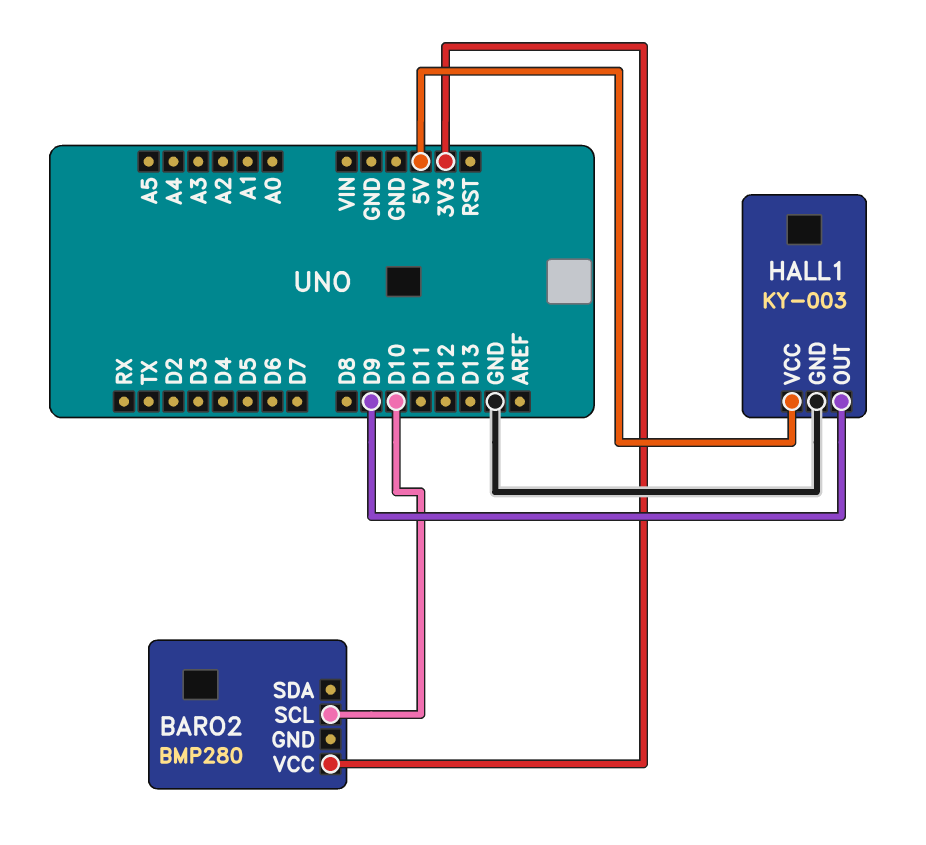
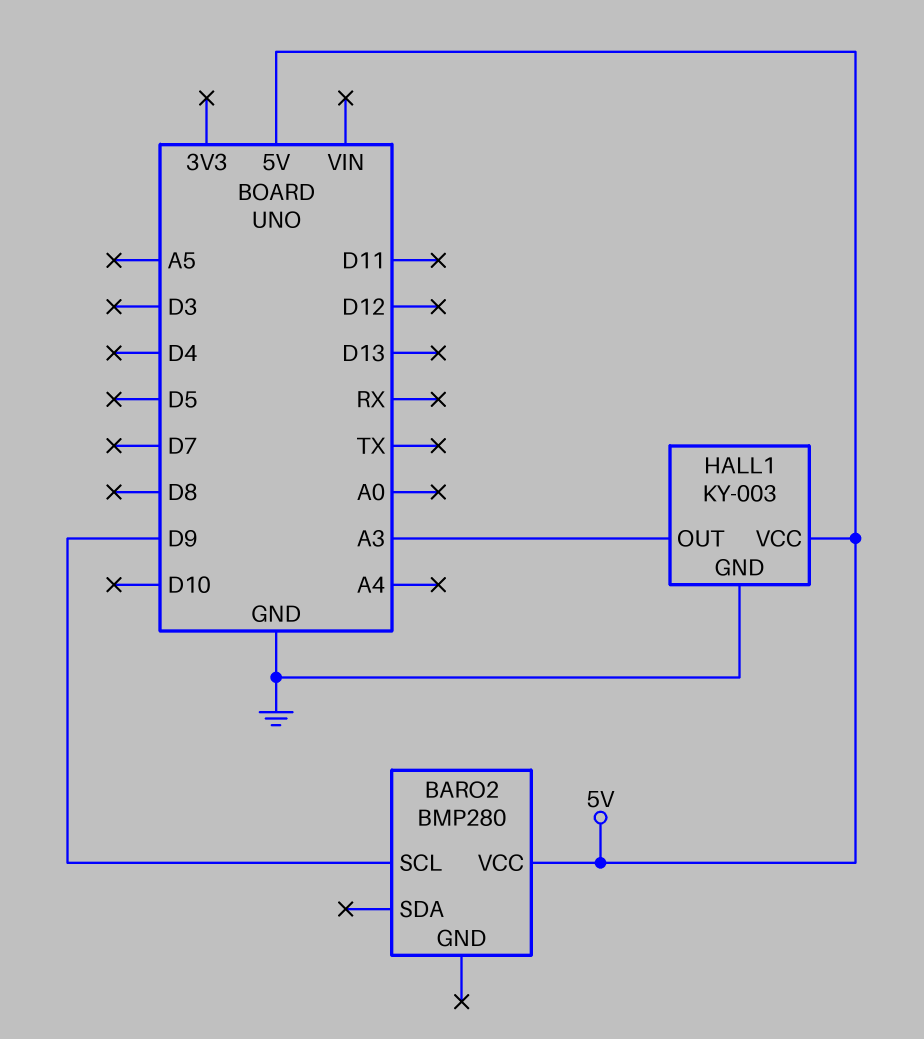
BARO2 pin SCL: D10 -> D9
BARO2 pin VCC: 3V3 -> 5V
HALL1 pin OUT: D9 -> A3

